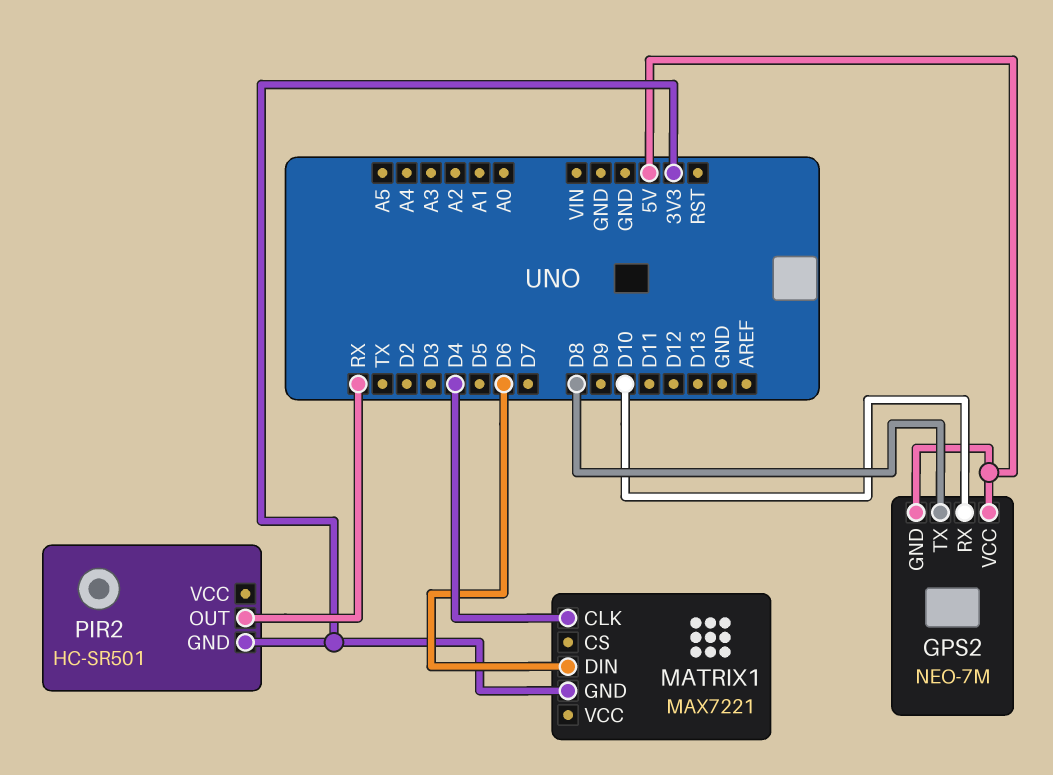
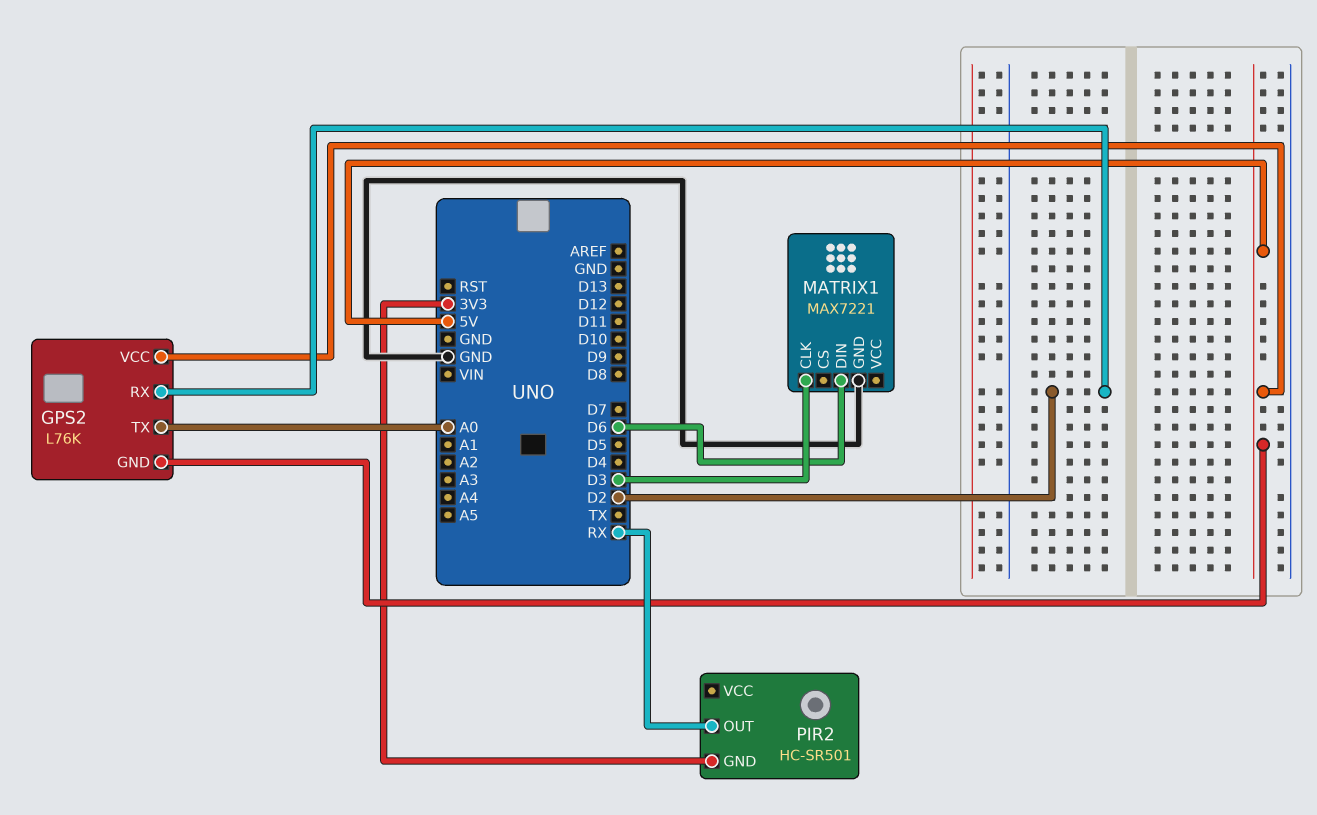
GPS2: NEO-7M -> L76K
GPS2 pin RX: D10 -> D2
GPS2 pin TX: D8 -> A0
MATRIX1 pin CLK: D4 -> D3
MATRIX1 pin GND: 3V3 -> GND

